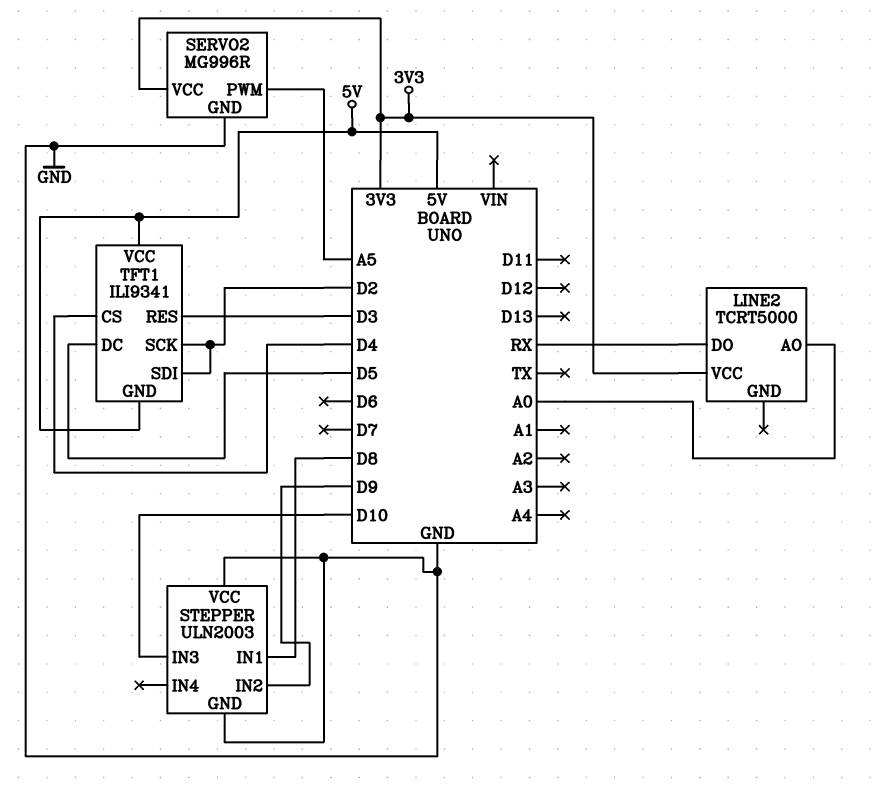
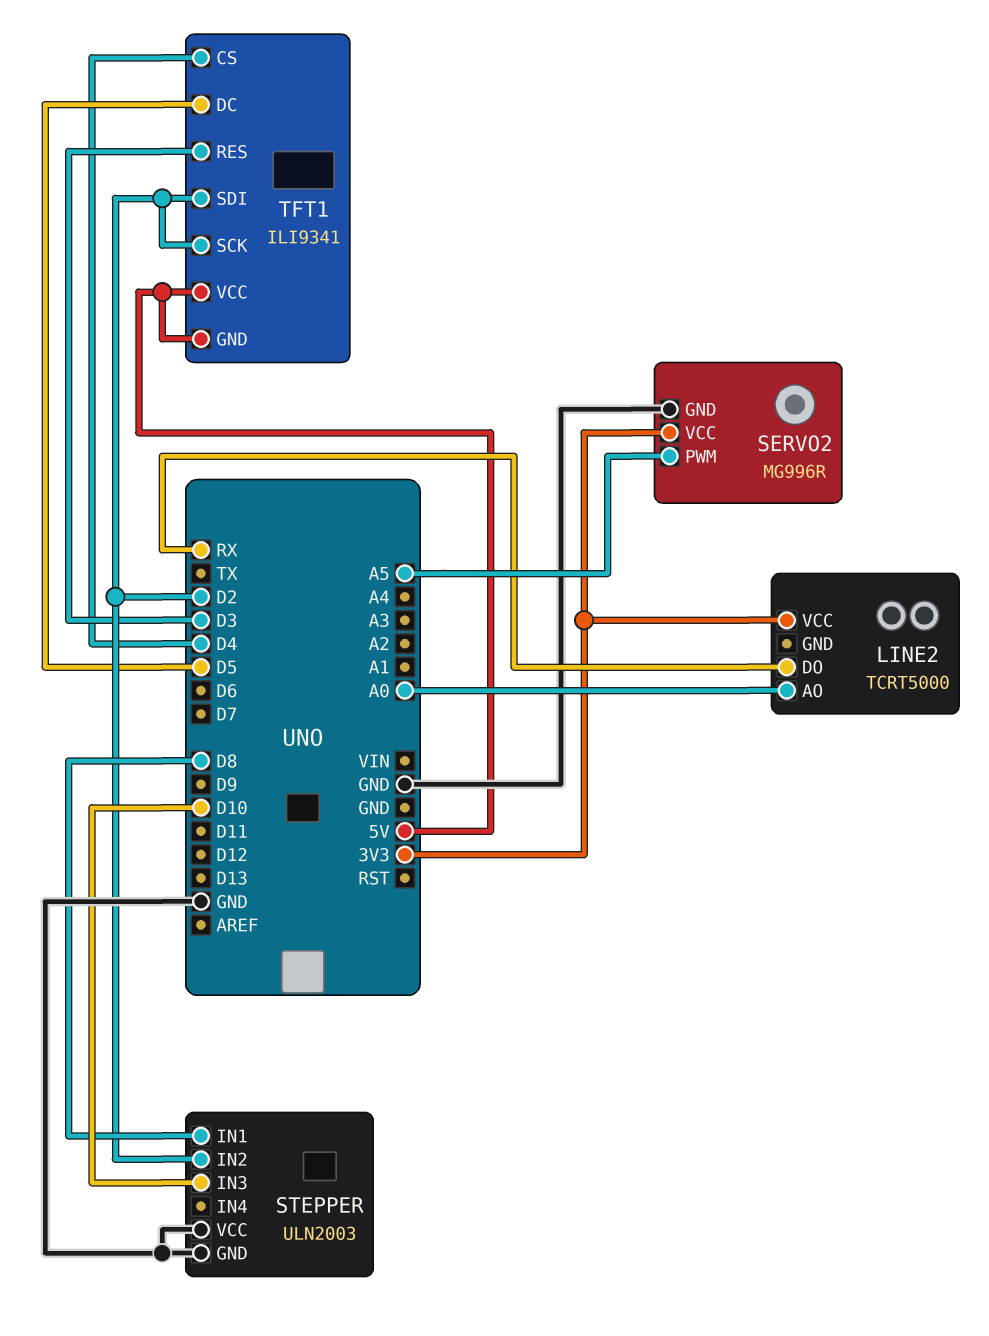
STEPPER pin IN2: D9 -> D2

